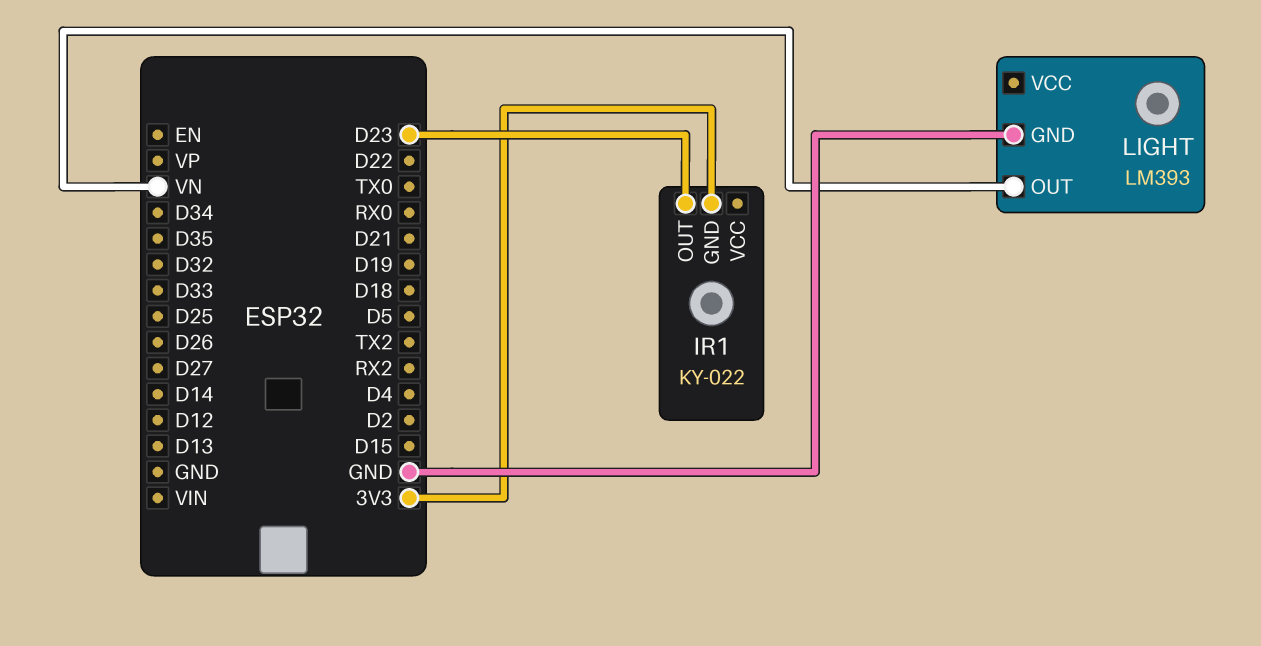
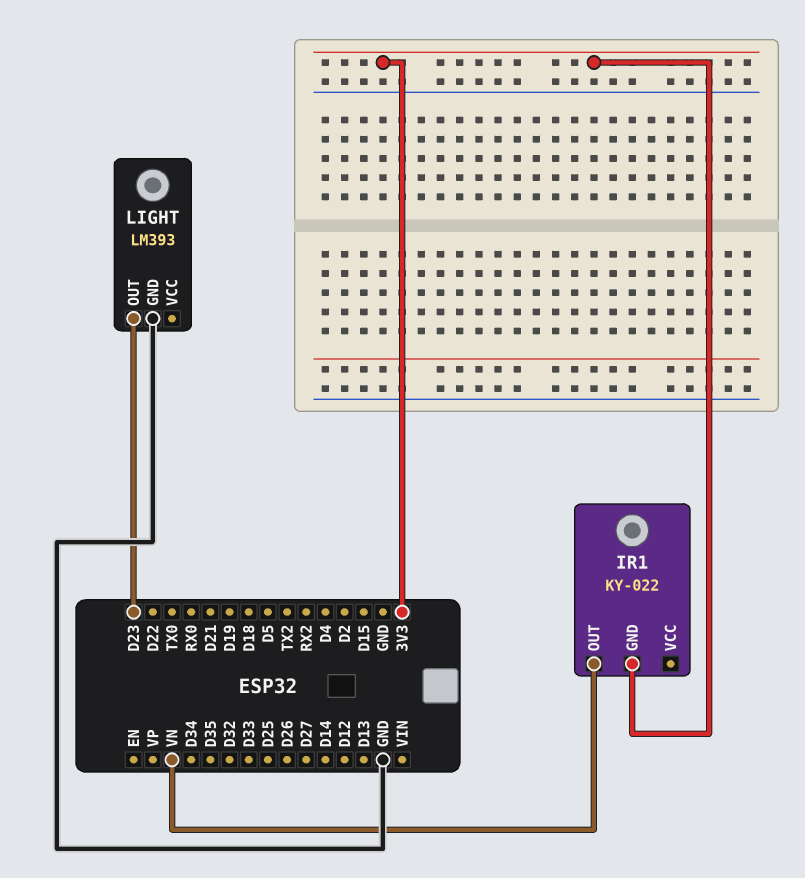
IR1 pin OUT: D23 -> VN
LIGHT pin OUT: VN -> D23

